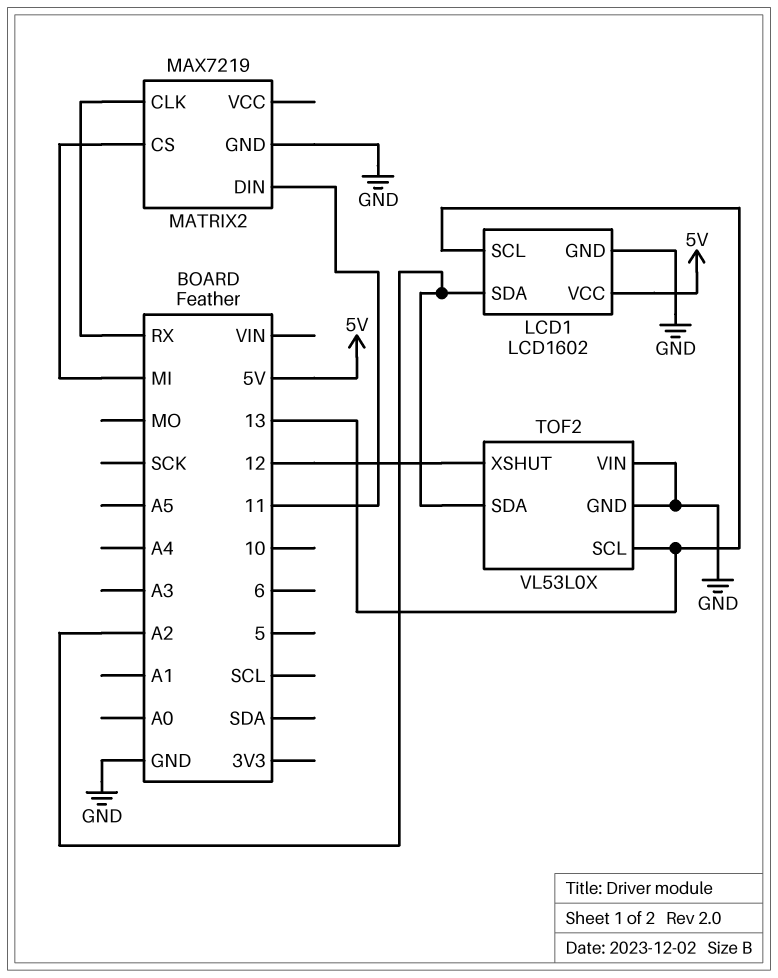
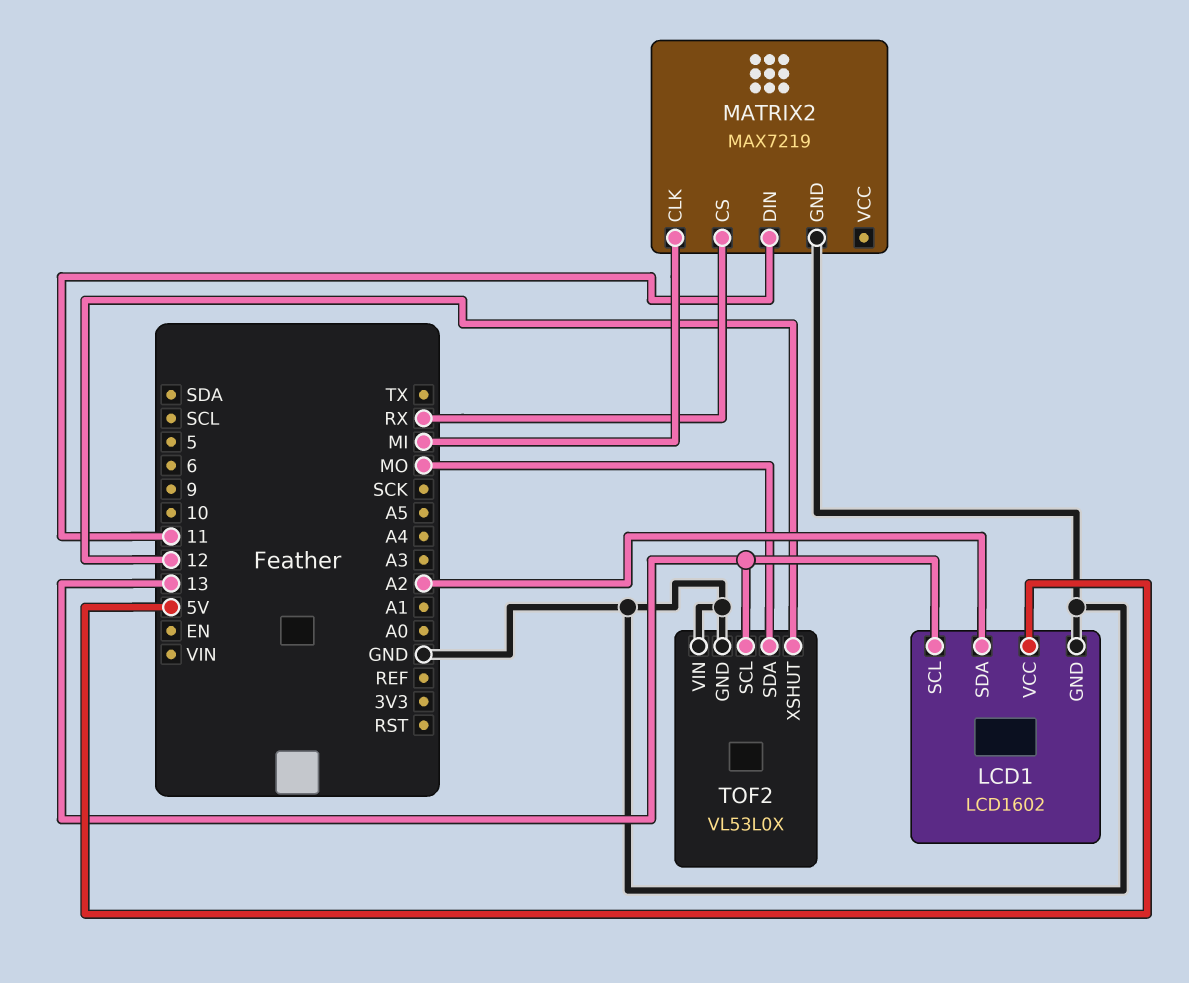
MATRIX2 pin CLK: RX -> MI
MATRIX2 pin CS: MI -> RX
TOF2 pin SDA: A2 -> MO

